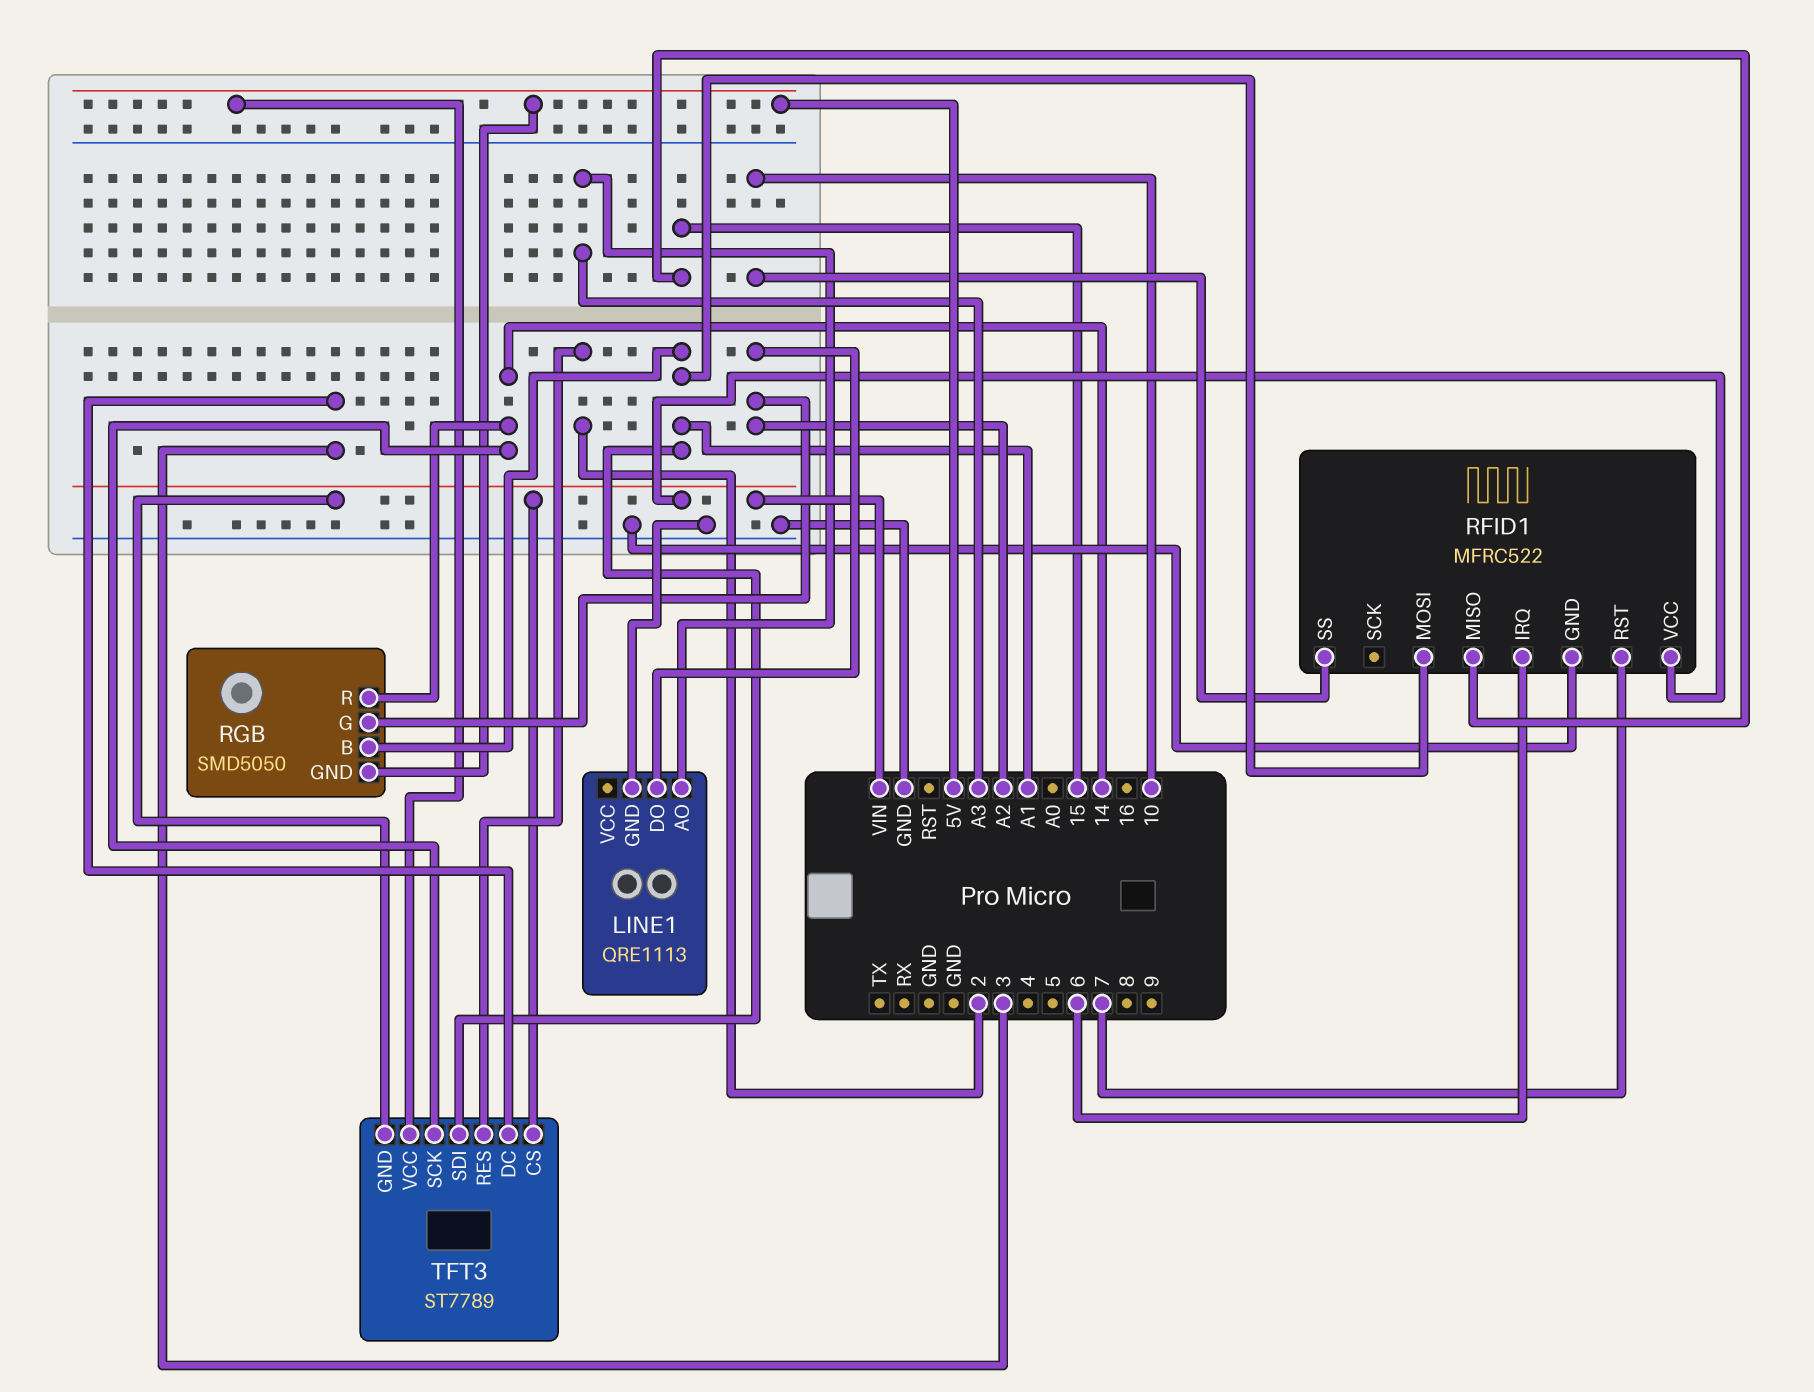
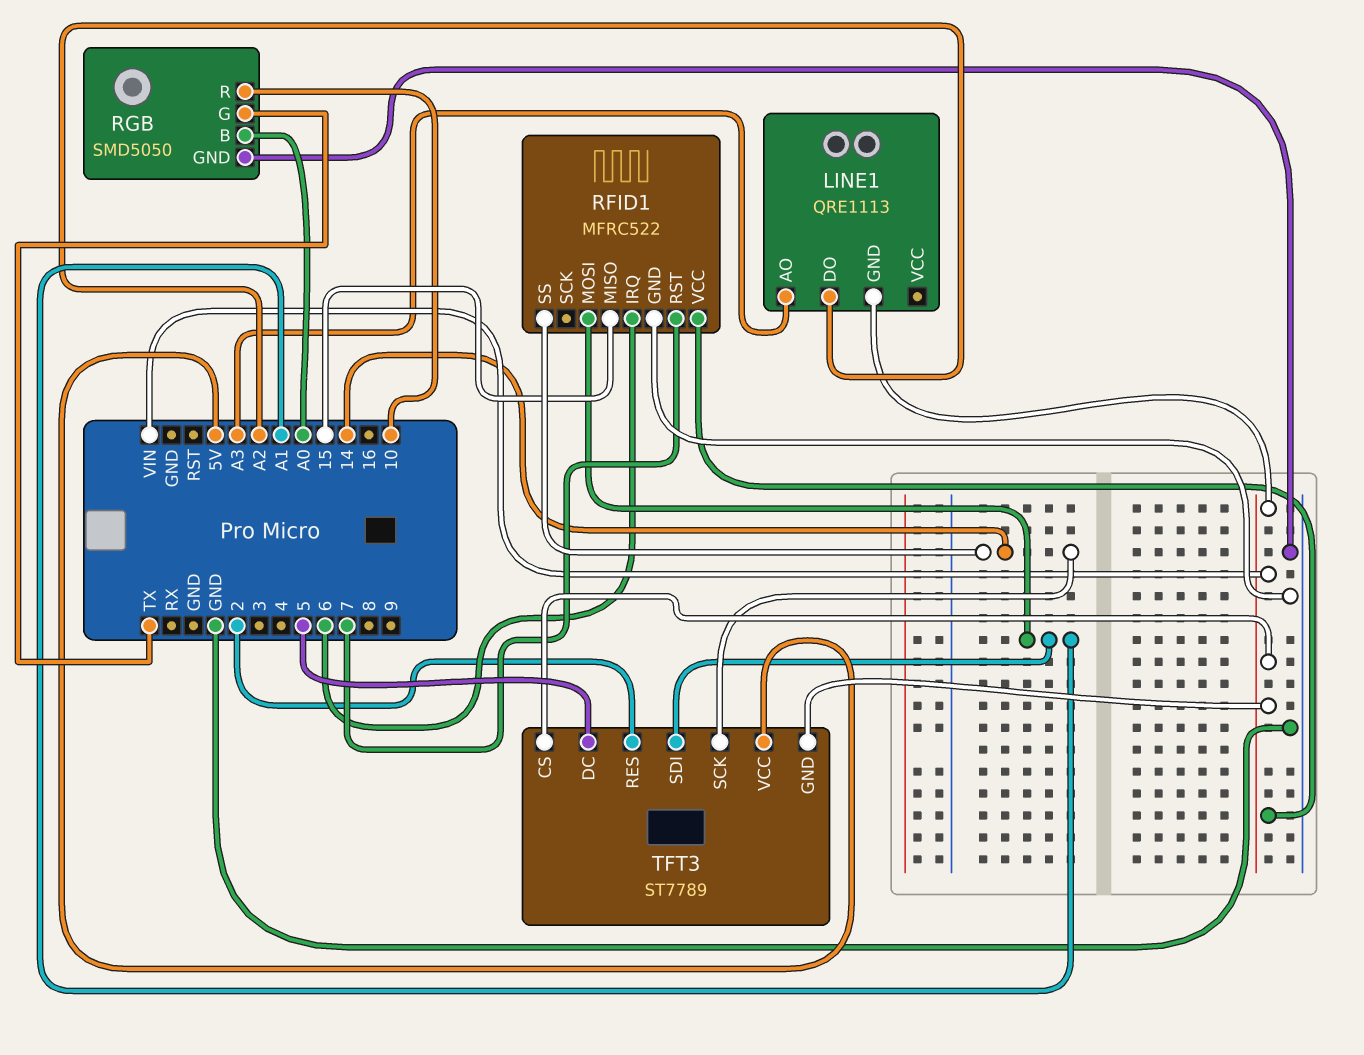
LINE1 pin GND: GND -> VIN
RFID1 pin SS: 10 -> 14
RGB pin B: A1 -> A0
RGB pin G: A2 -> TX
RGB pin GND: 5V -> GND
RGB pin R: 14 -> 10
TFT3 pin DC: 3 -> 5

